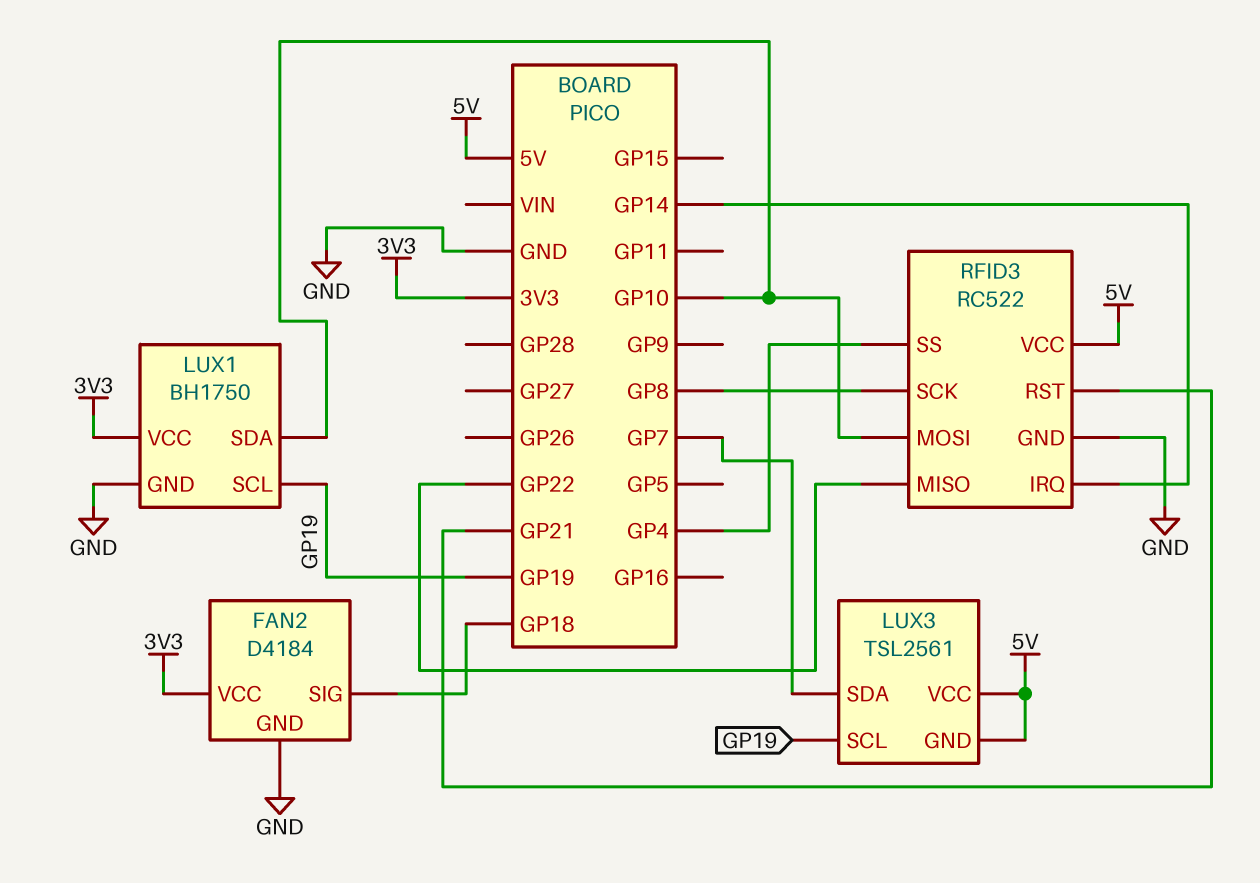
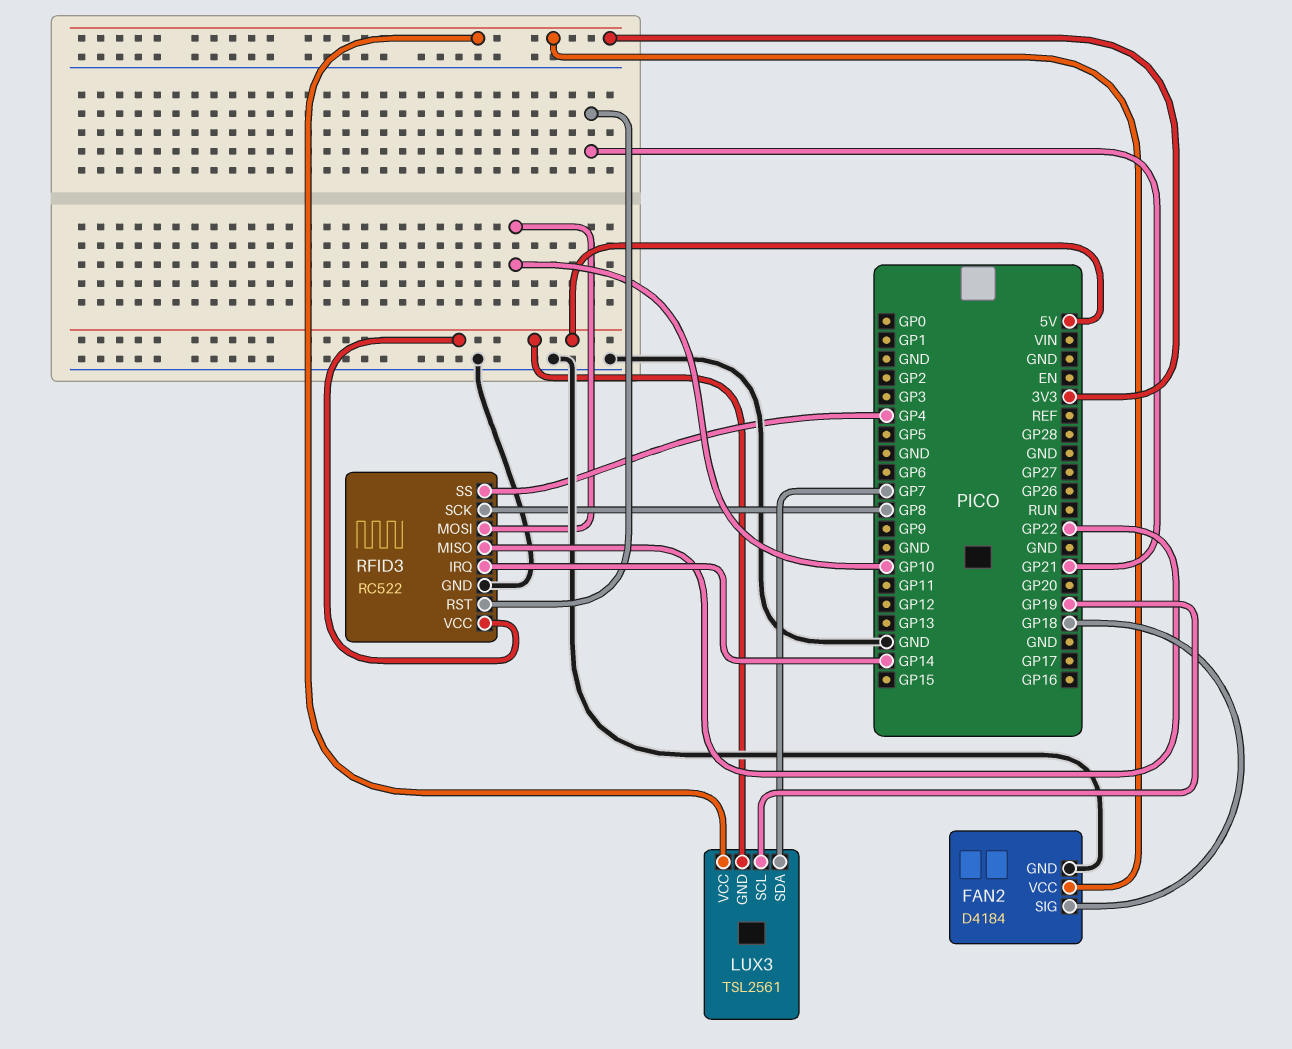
LUX1: BH1750 -> none
LUX1 pin GND: GND -> none
LUX1 pin SCL: GP19 -> none
LUX1 pin SDA: GP10 -> none
LUX1 pin VCC: 3V3 -> none
LUX3 pin VCC: 5V -> 3V3

